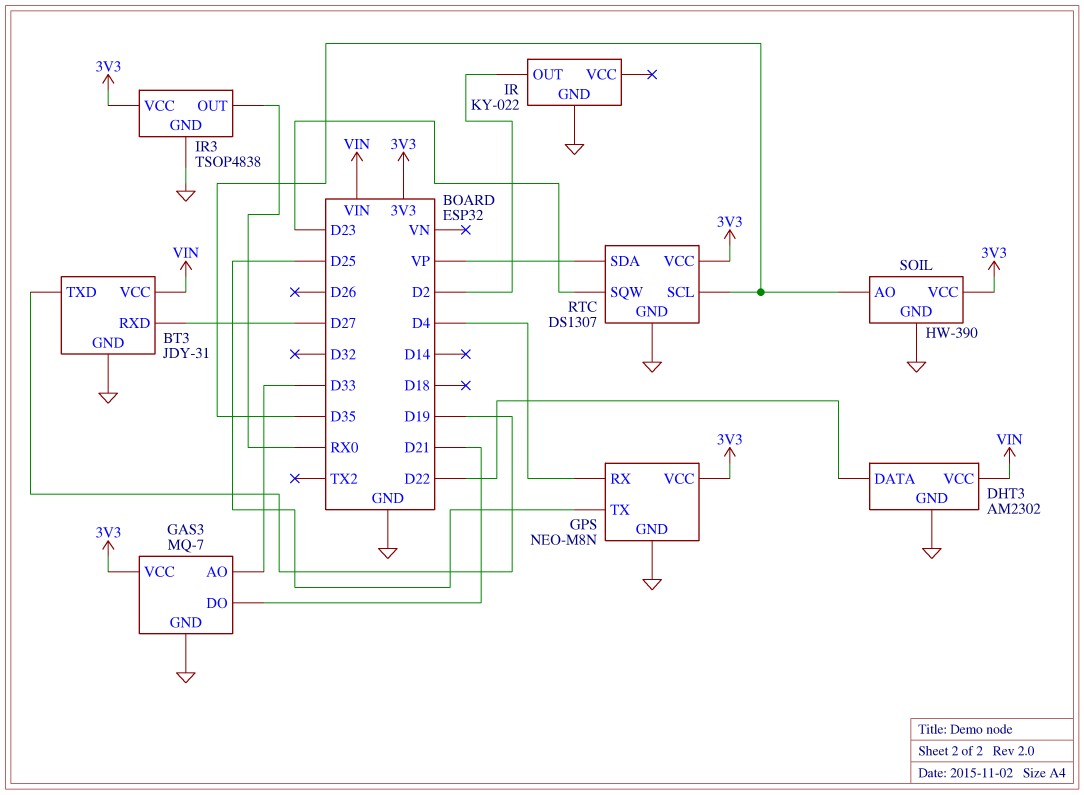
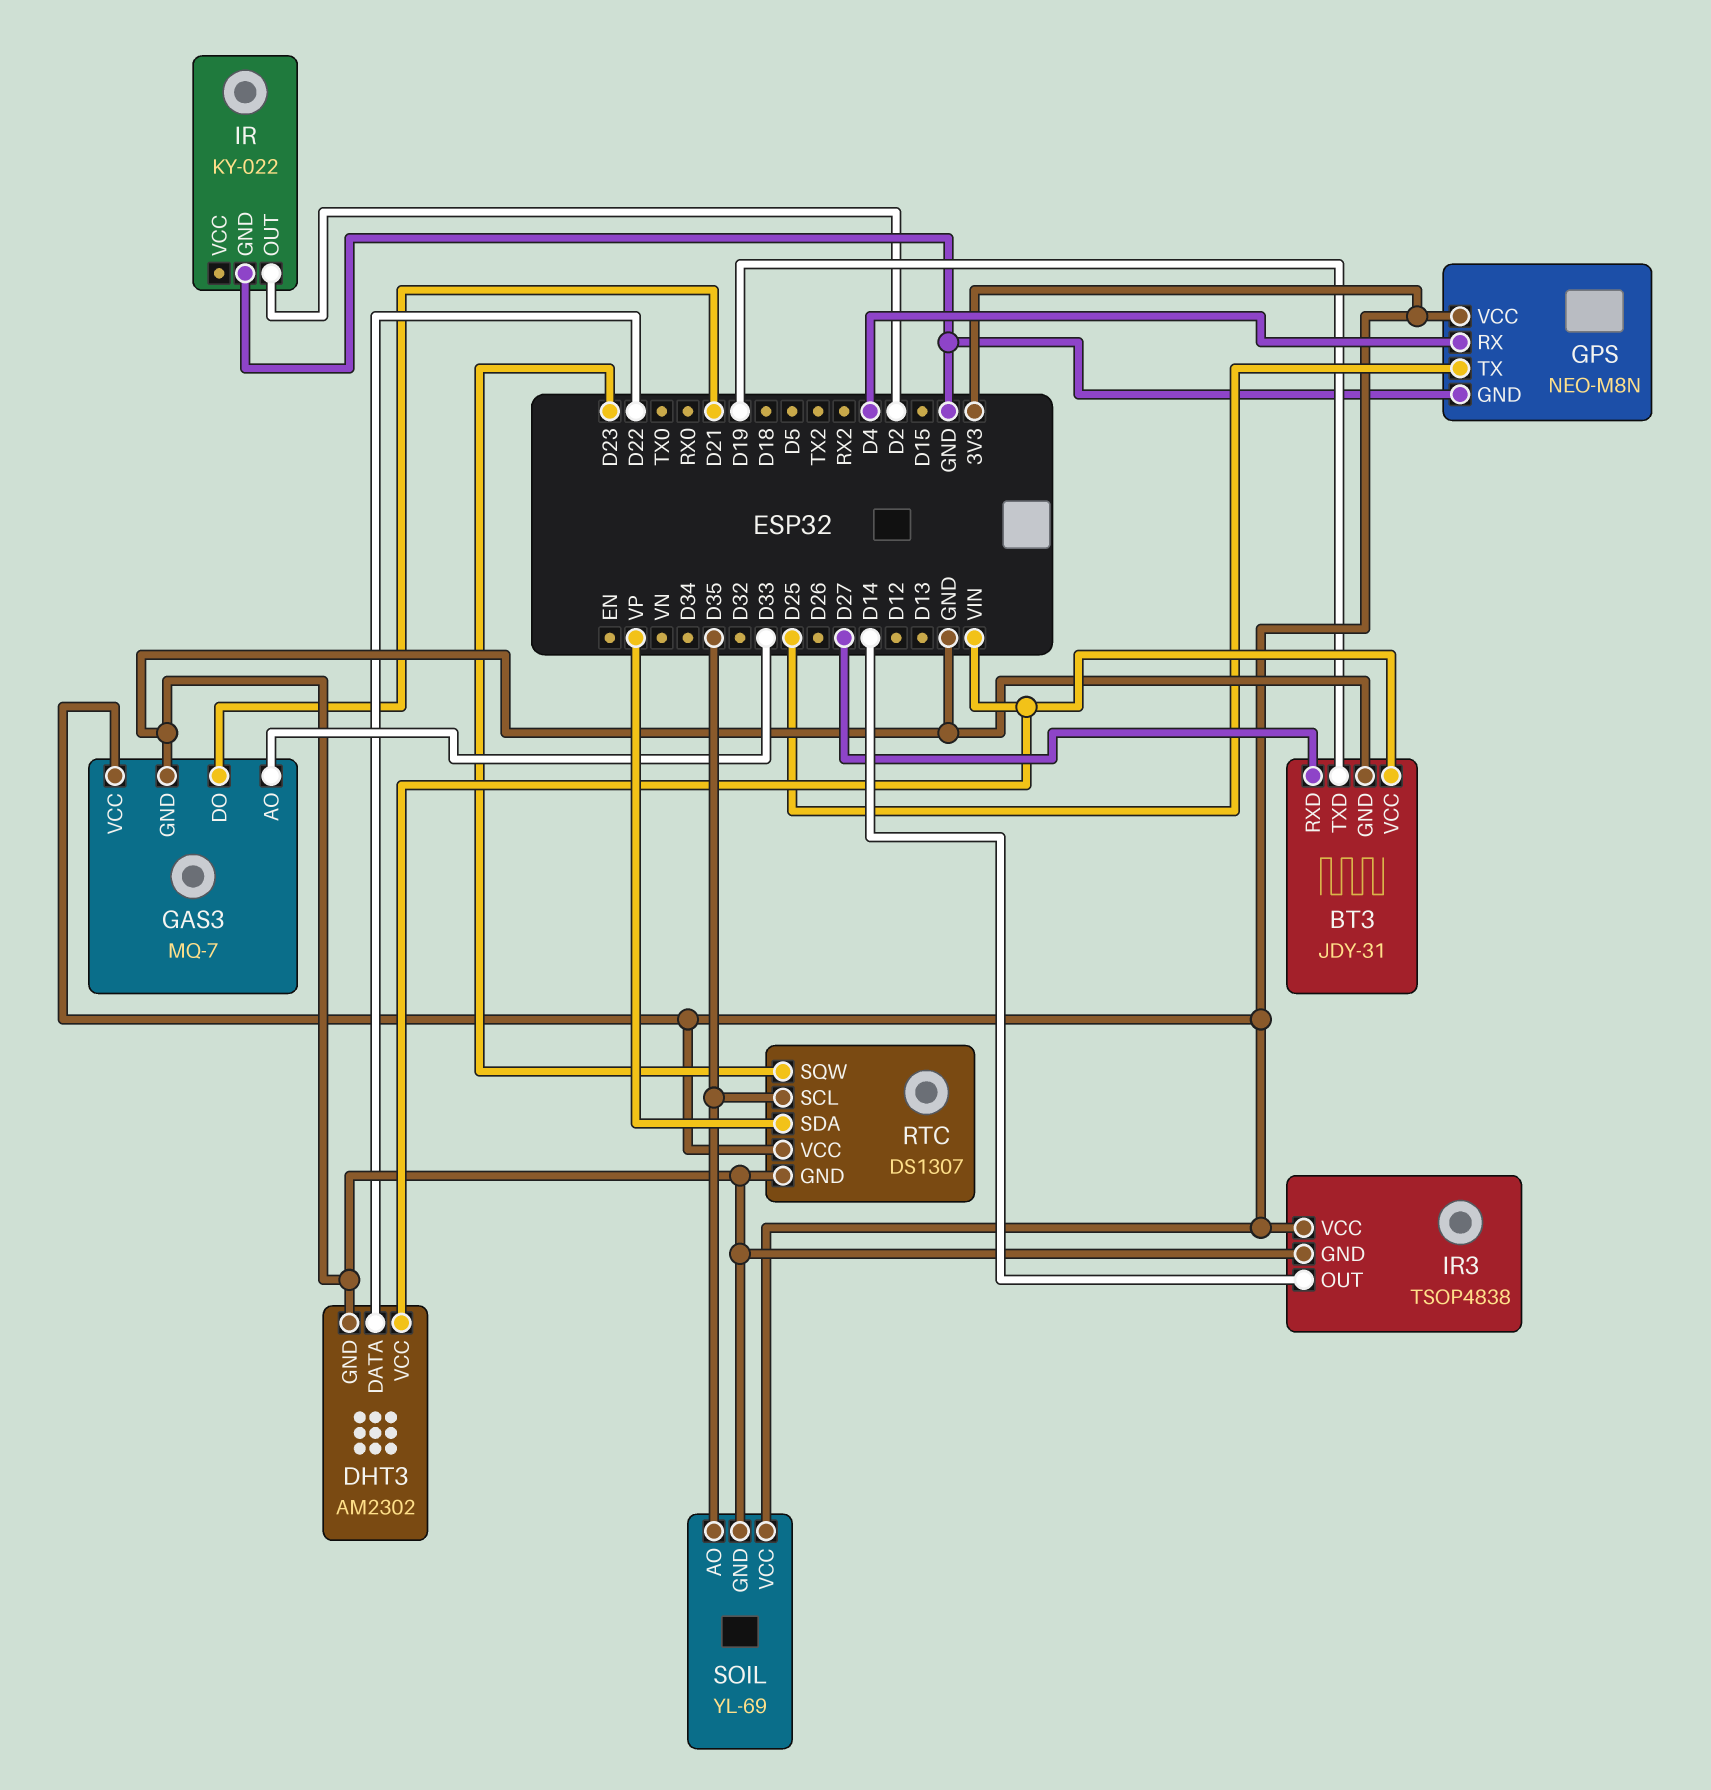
IR3 pin OUT: RX0 -> D14
SOIL: HW-390 -> YL-69

